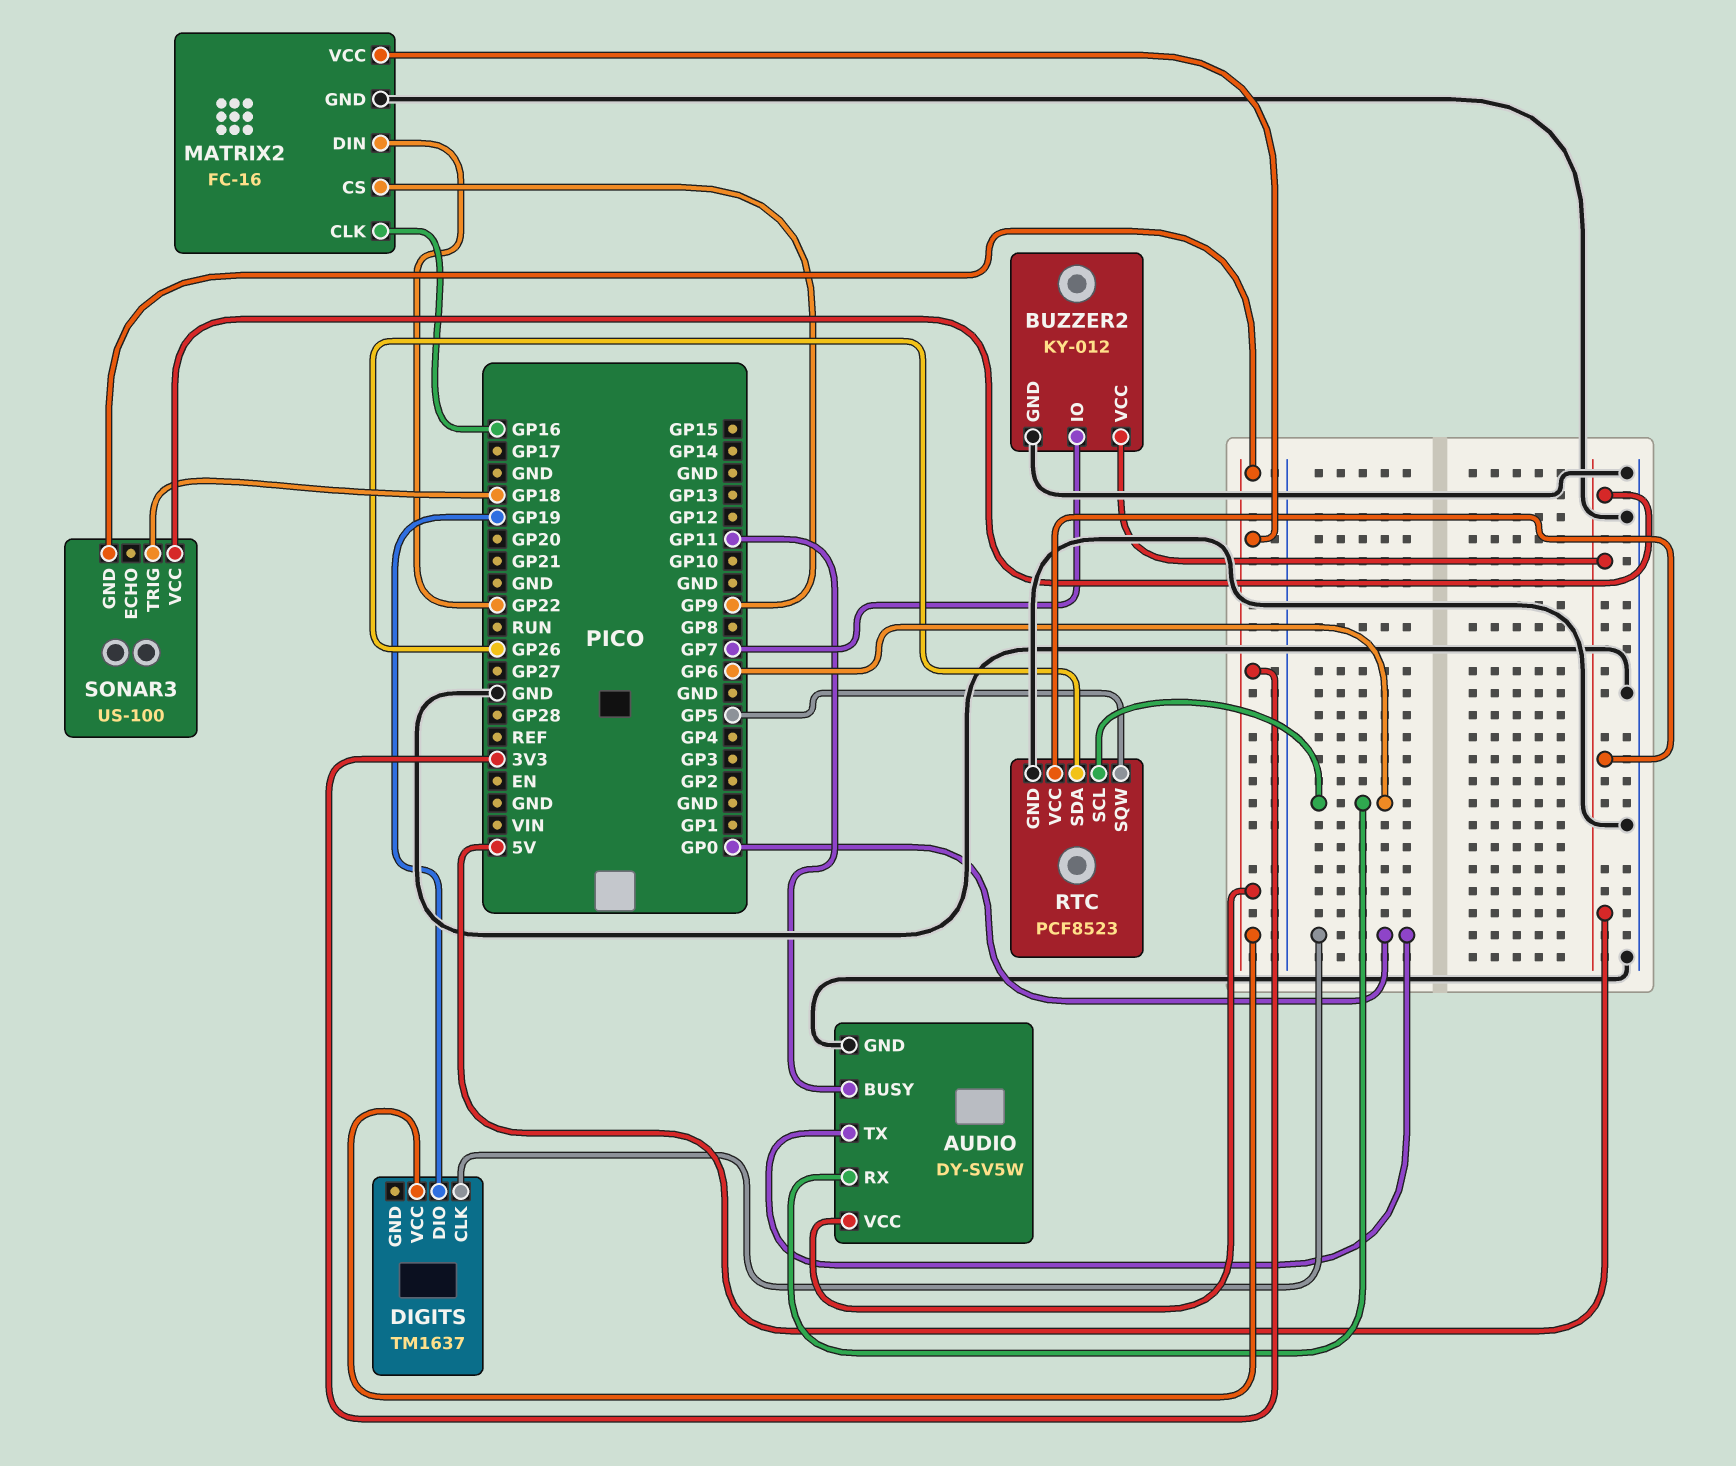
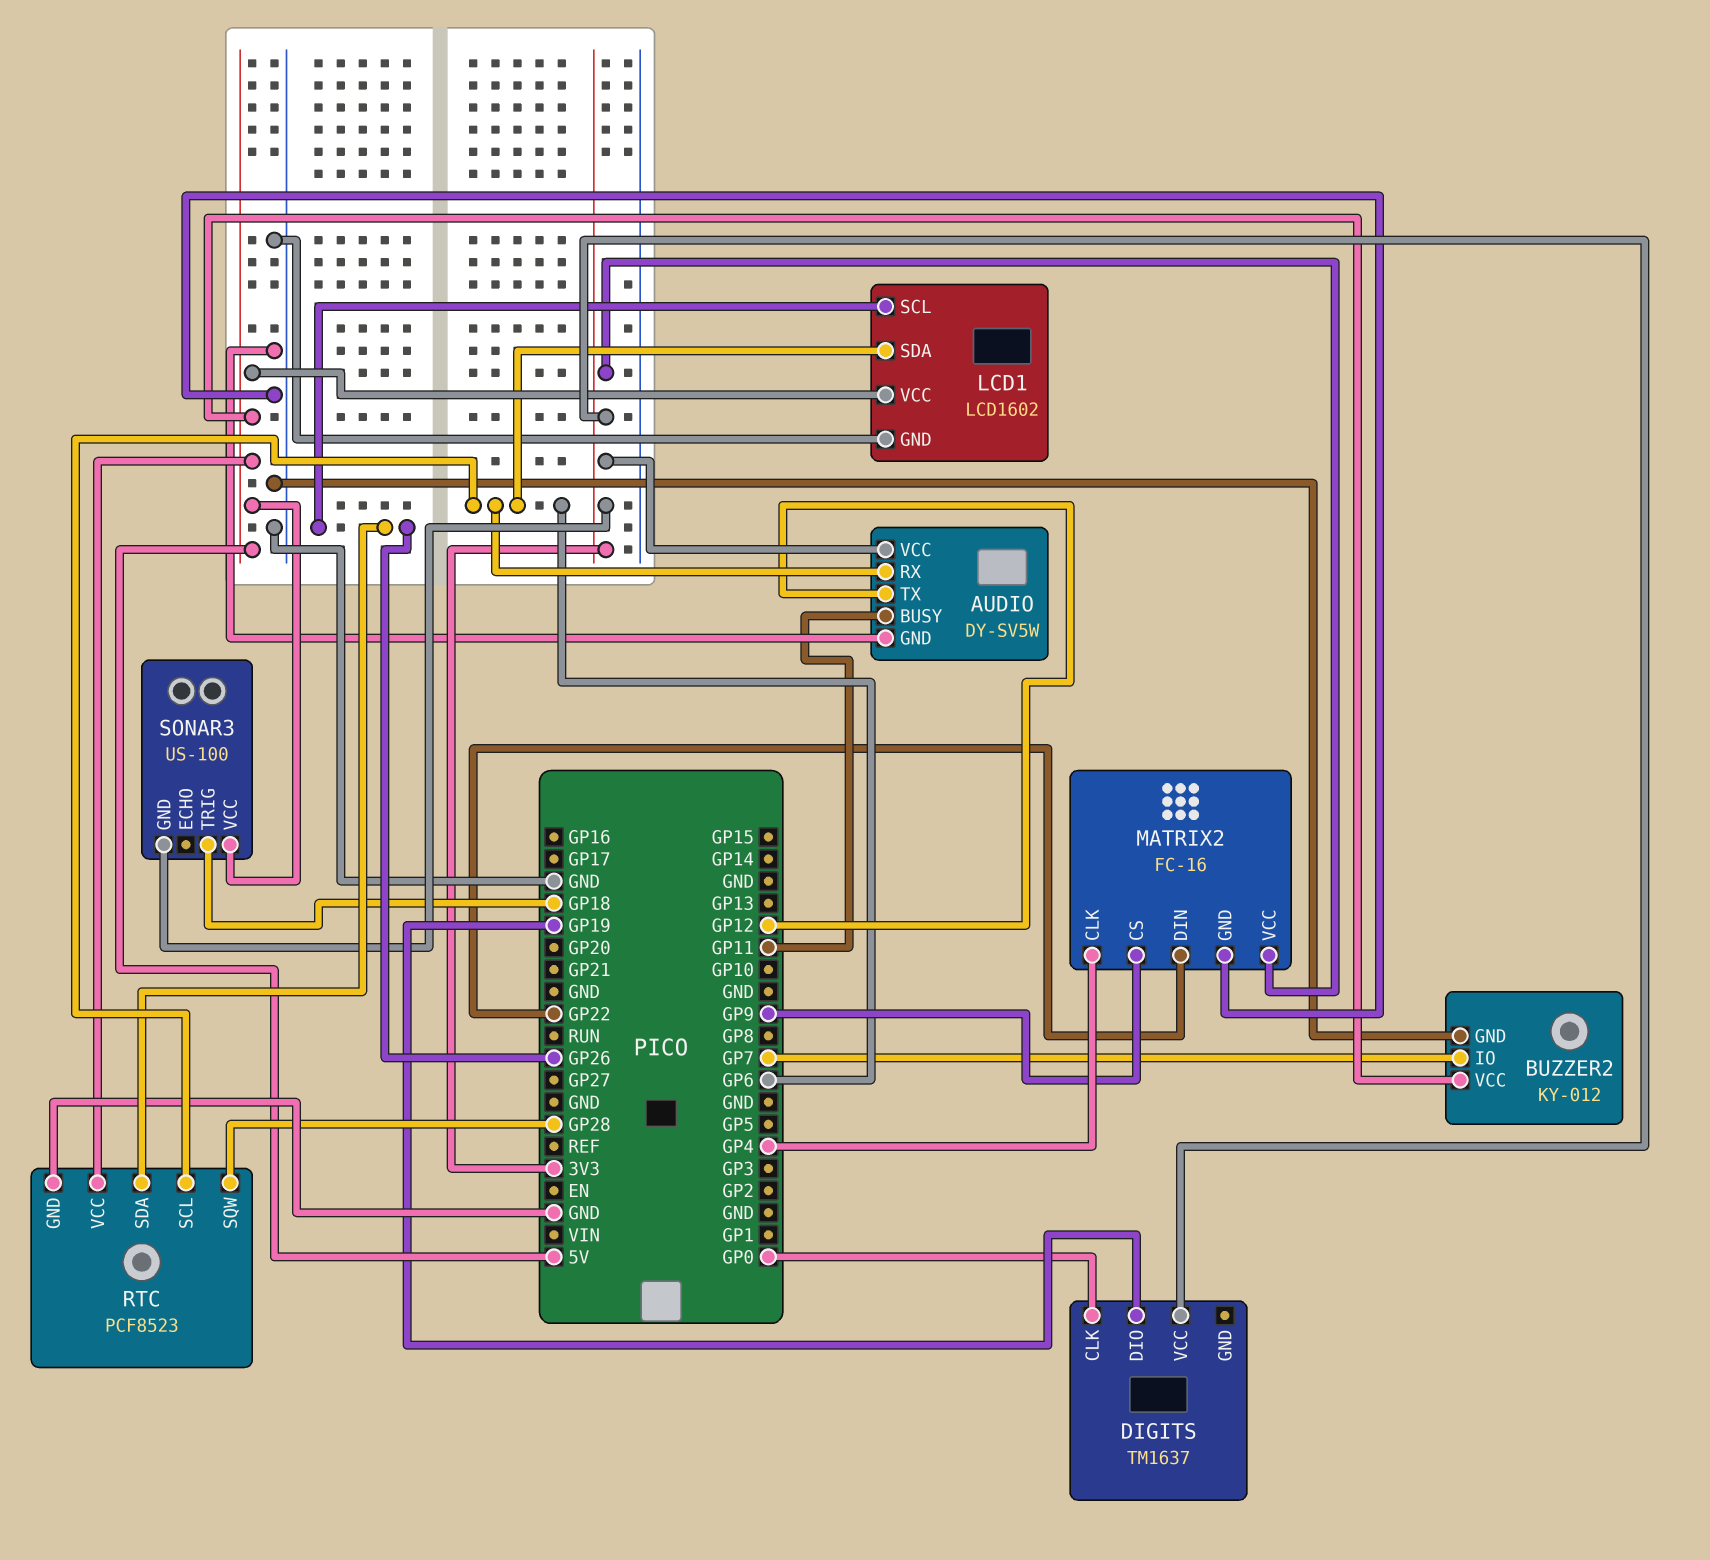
AUDIO pin TX: GP0 -> GP12
LCD1: none -> LCD1602
LCD1 pin GND: none -> GND
LCD1 pin SCL: none -> GP26
LCD1 pin SDA: none -> GP6
LCD1 pin VCC: none -> 5V
MATRIX2 pin CLK: GP16 -> GP4
RTC pin SQW: GP5 -> GP28

